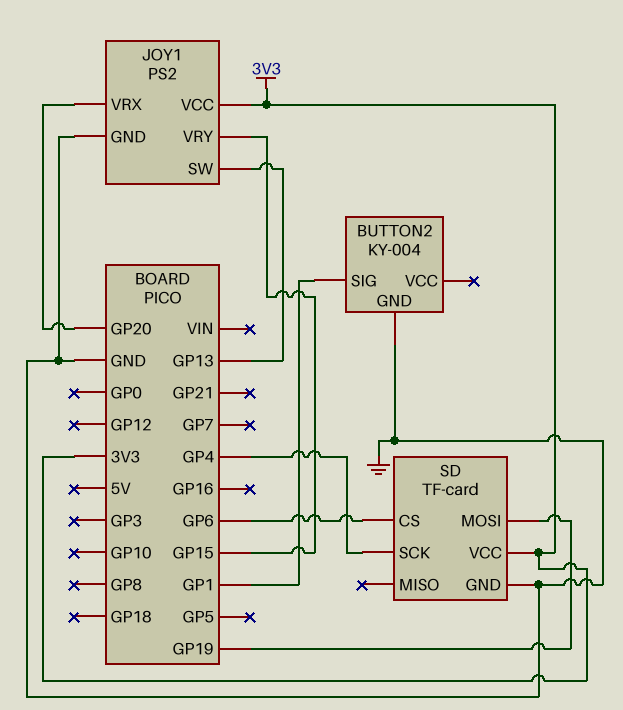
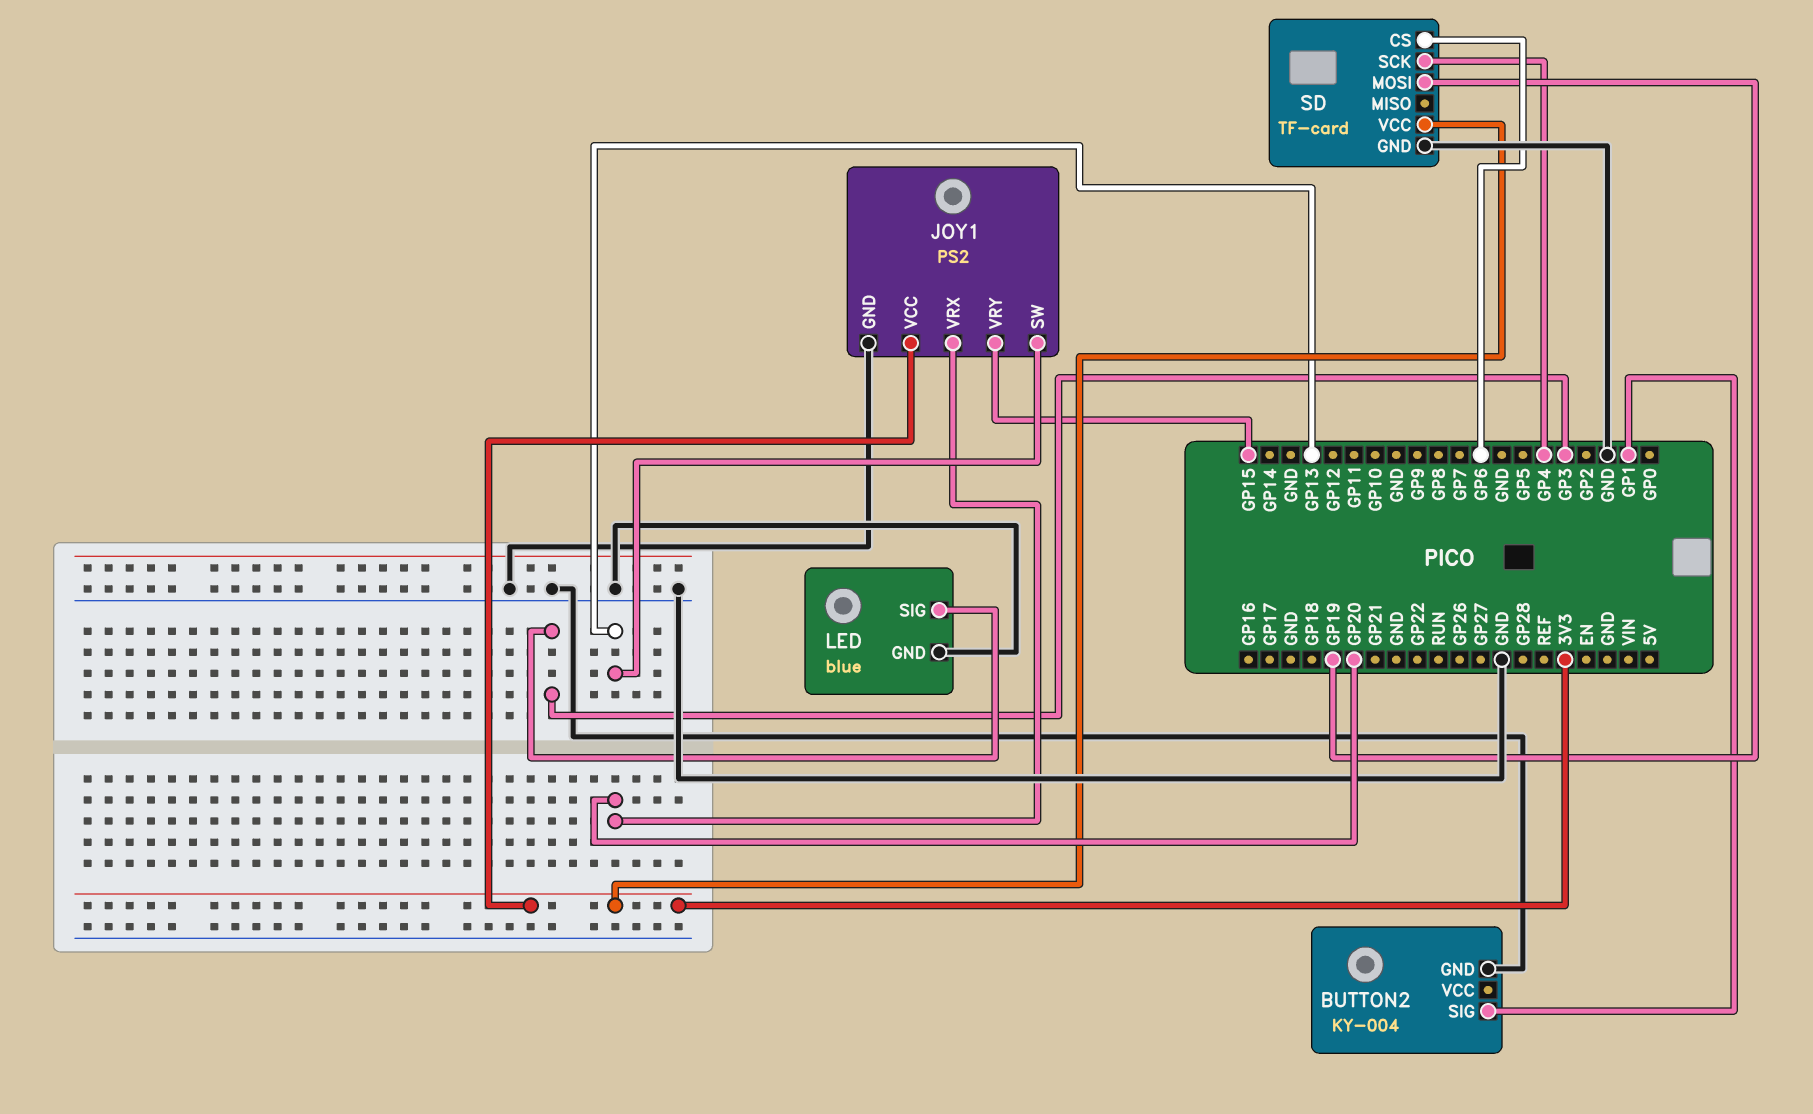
LED: none -> blue
LED pin GND: none -> GND
LED pin SIG: none -> GP3

